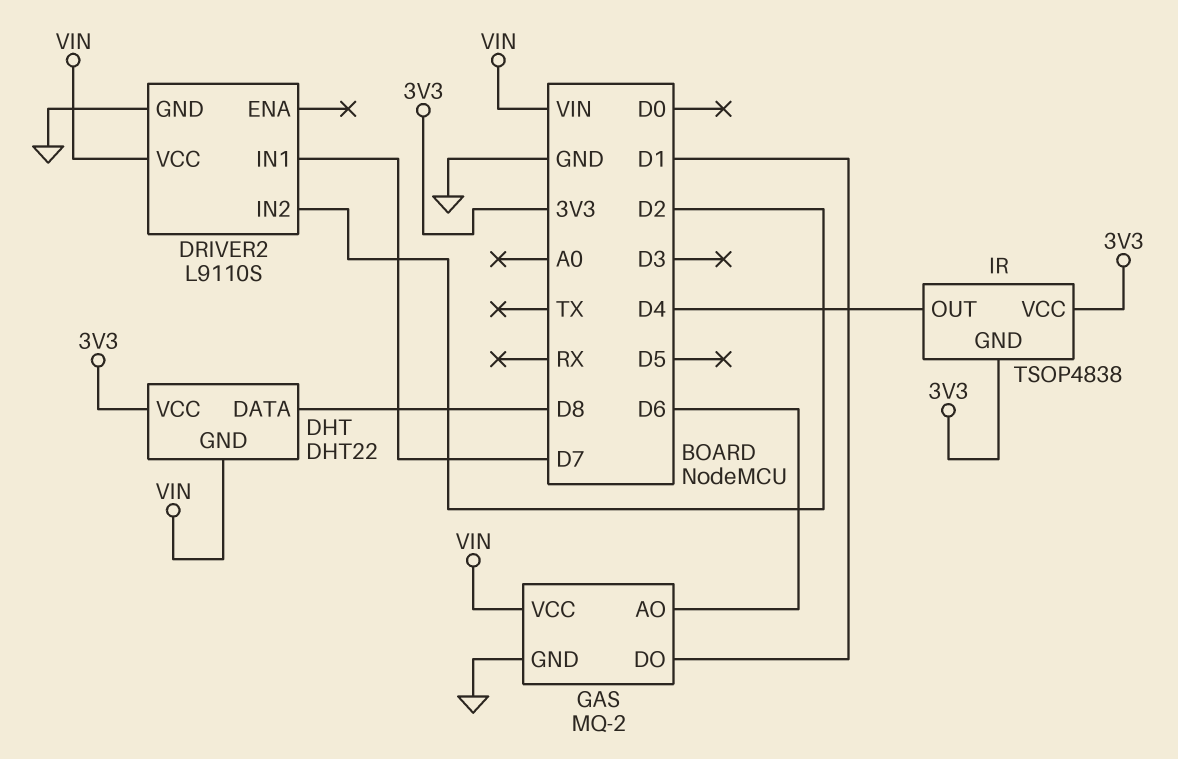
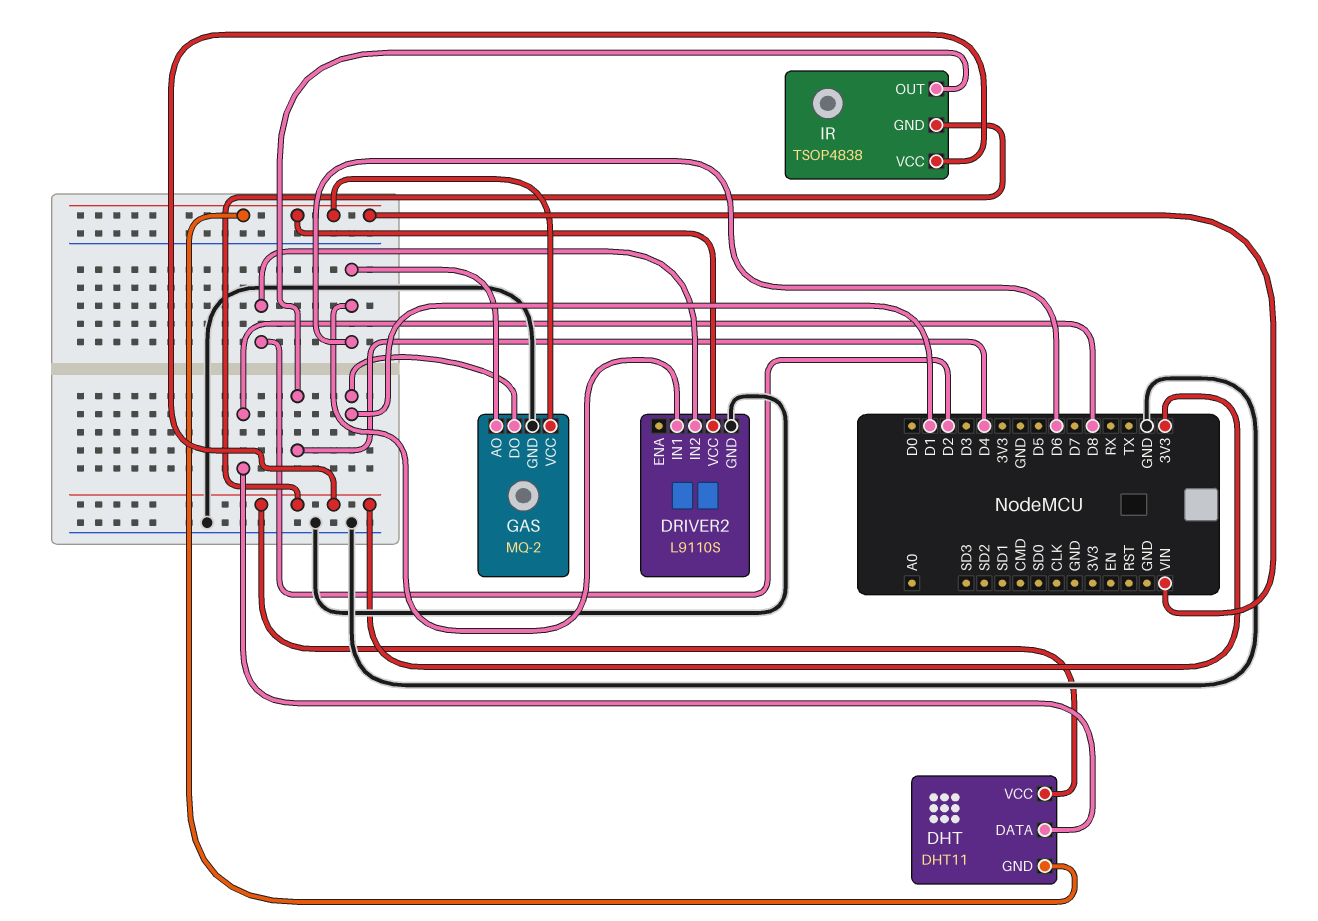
DHT: DHT22 -> DHT11
DRIVER2 pin IN1: D7 -> D6

